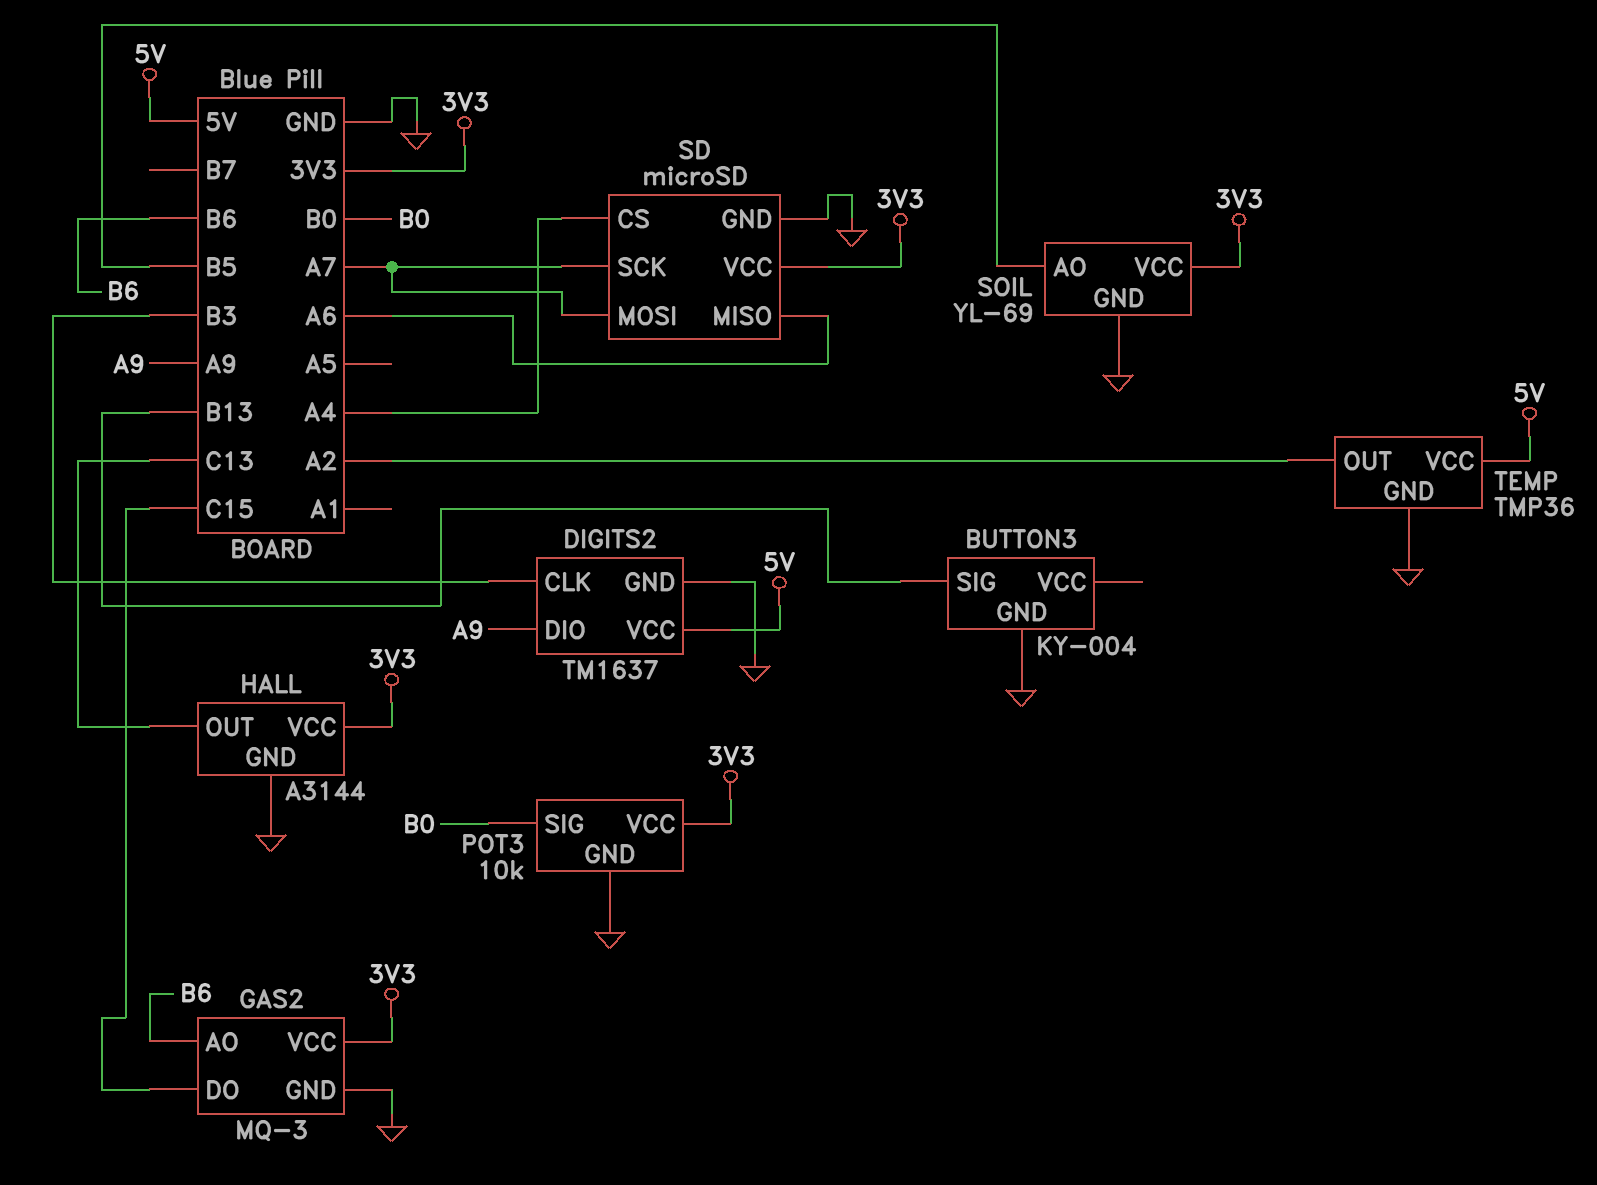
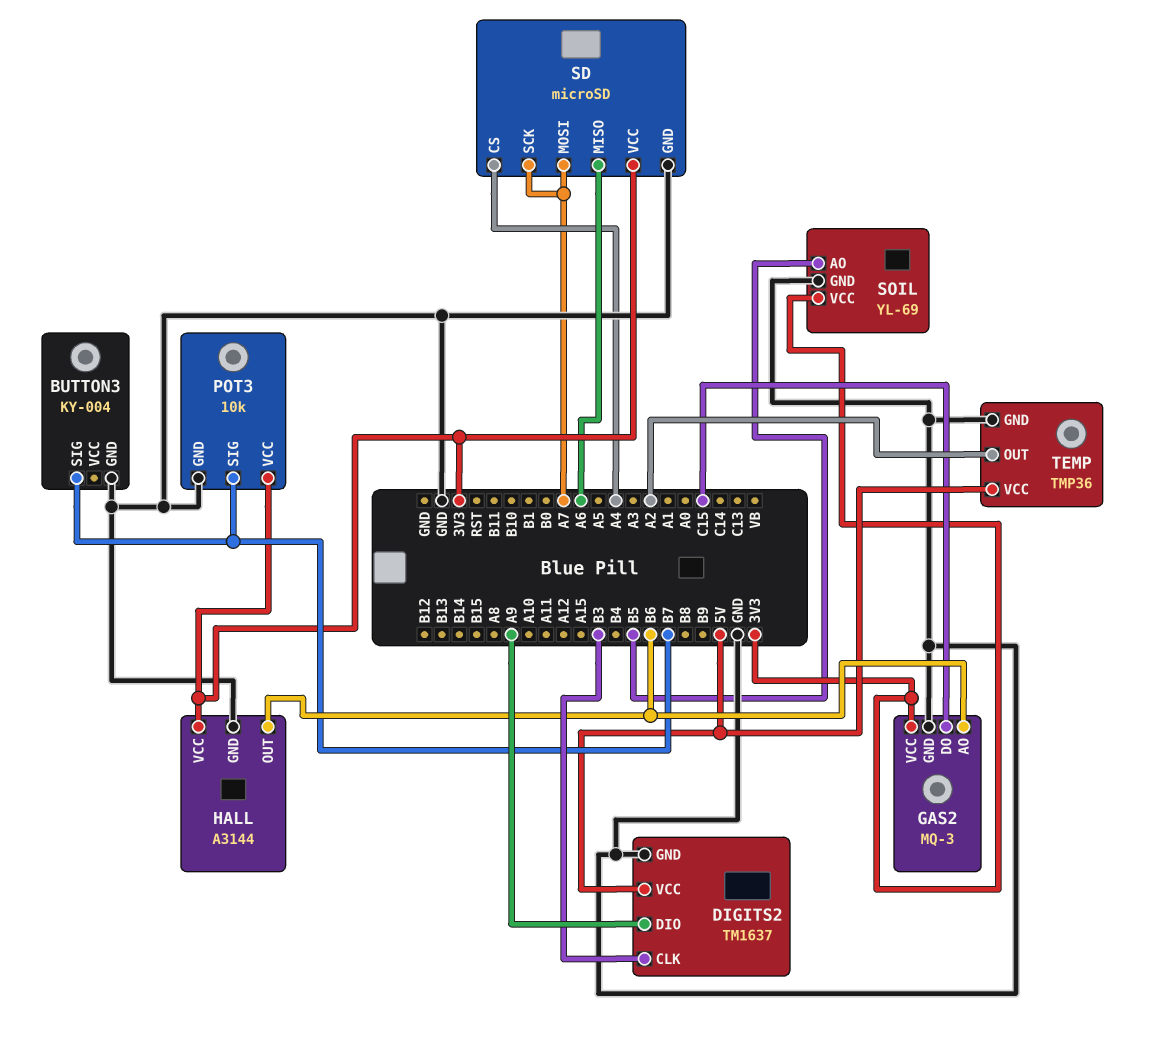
BUTTON3 pin SIG: B13 -> B7
HALL pin OUT: C13 -> B6
POT3 pin SIG: B0 -> B7

